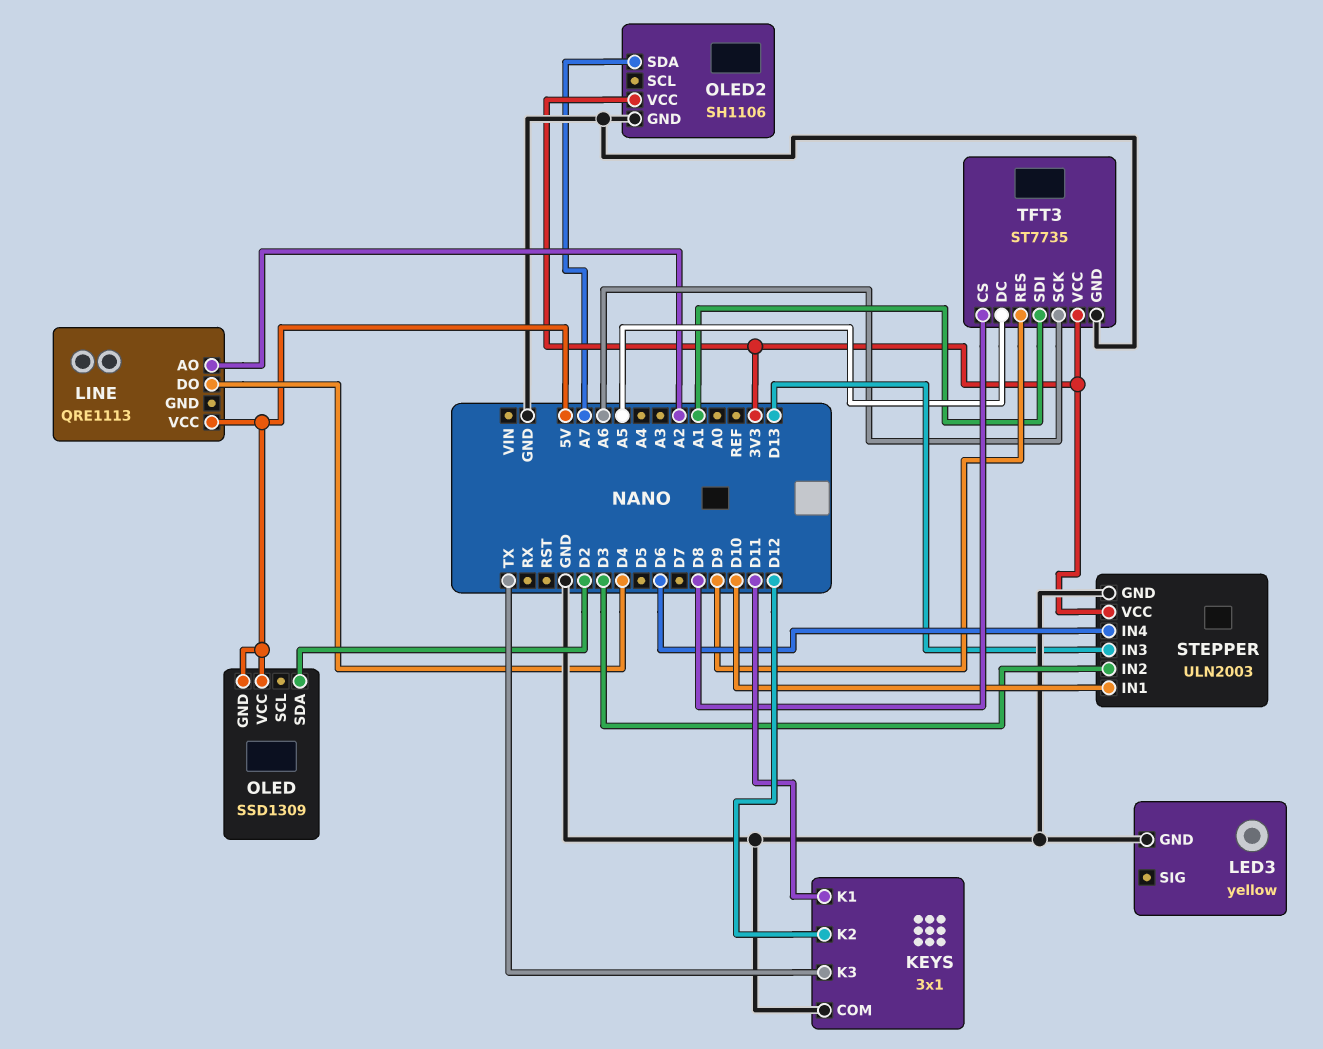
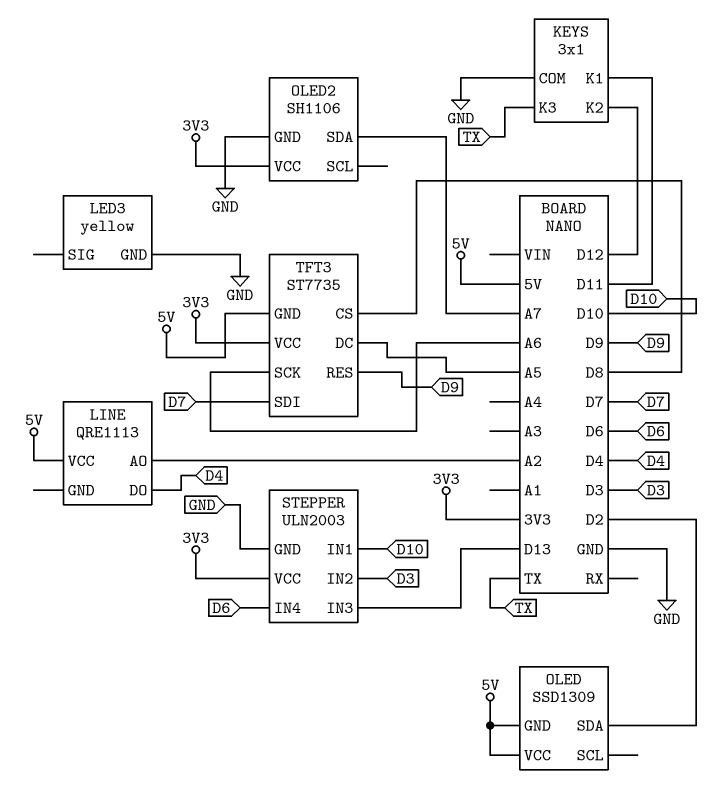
TFT3 pin GND: GND -> 5V
TFT3 pin SDI: A1 -> D7

